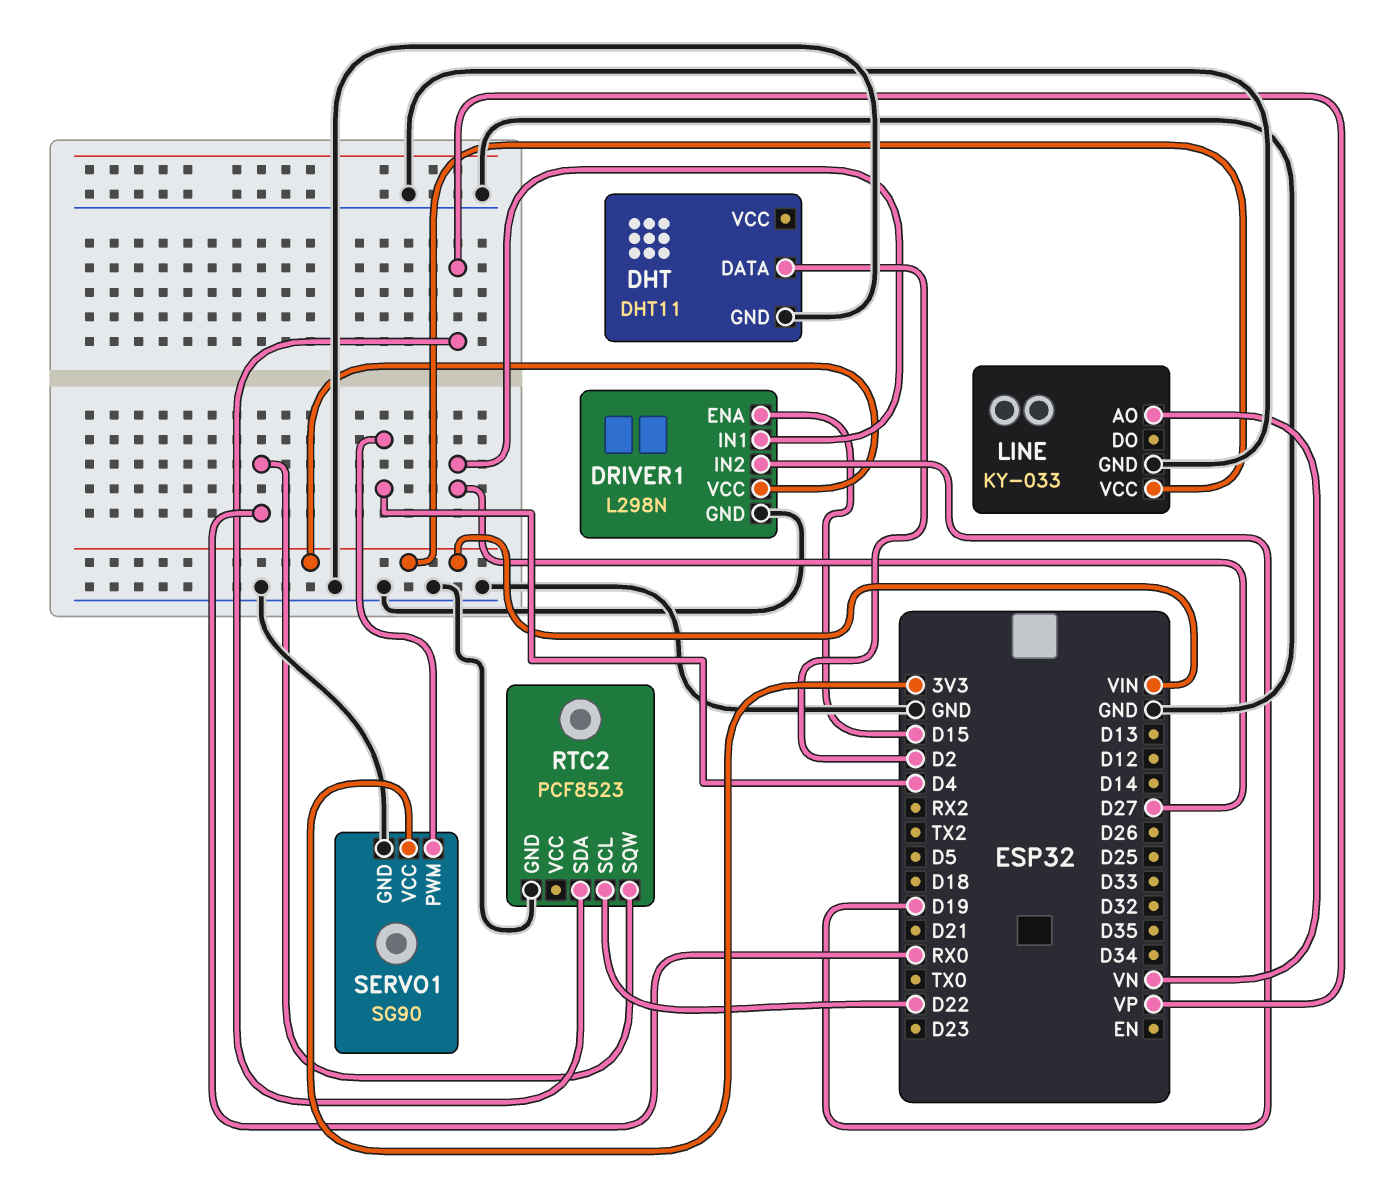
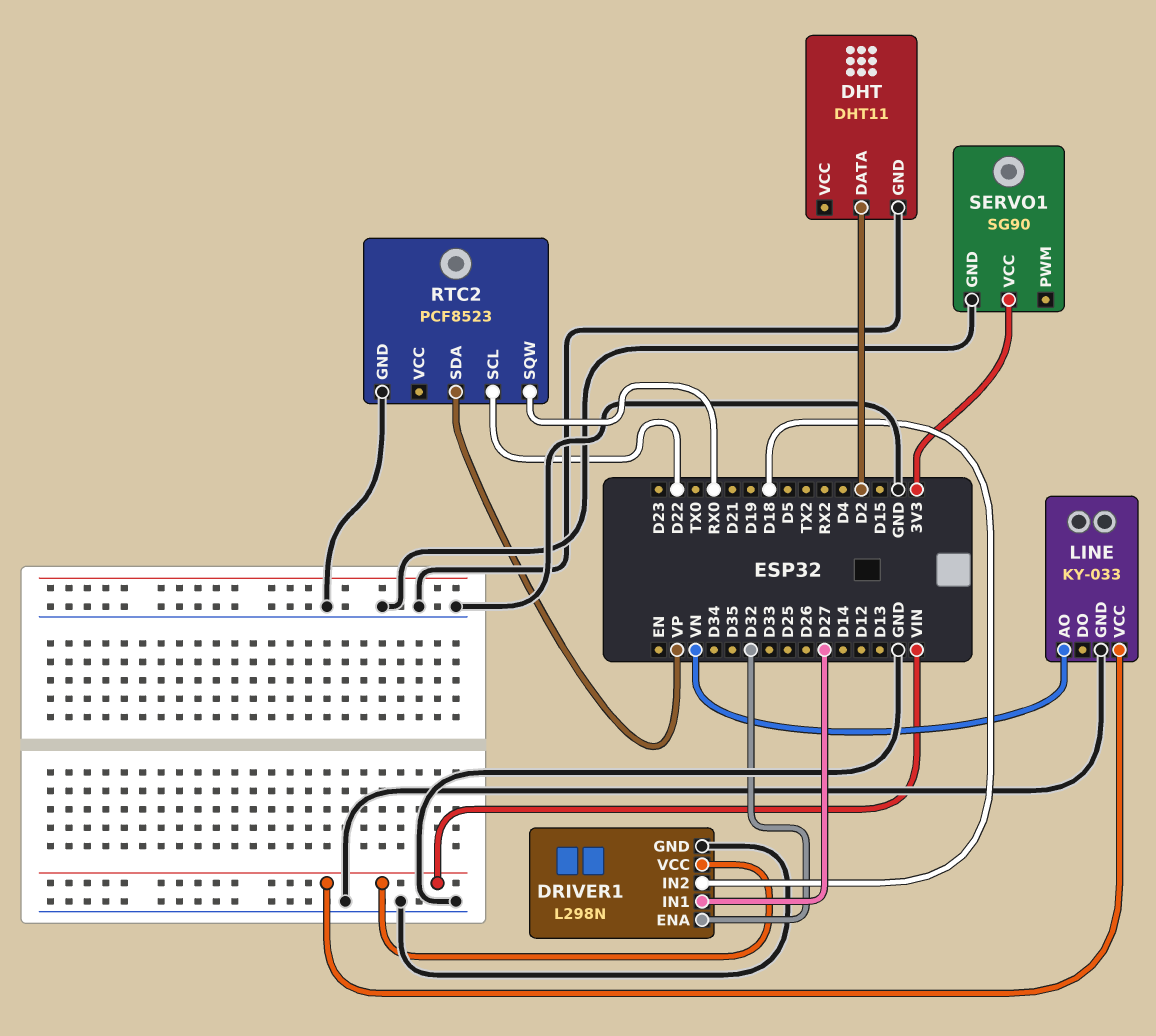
DRIVER1 pin ENA: D15 -> D32
DRIVER1 pin IN2: D19 -> D18
SERVO1 pin PWM: D4 -> none

